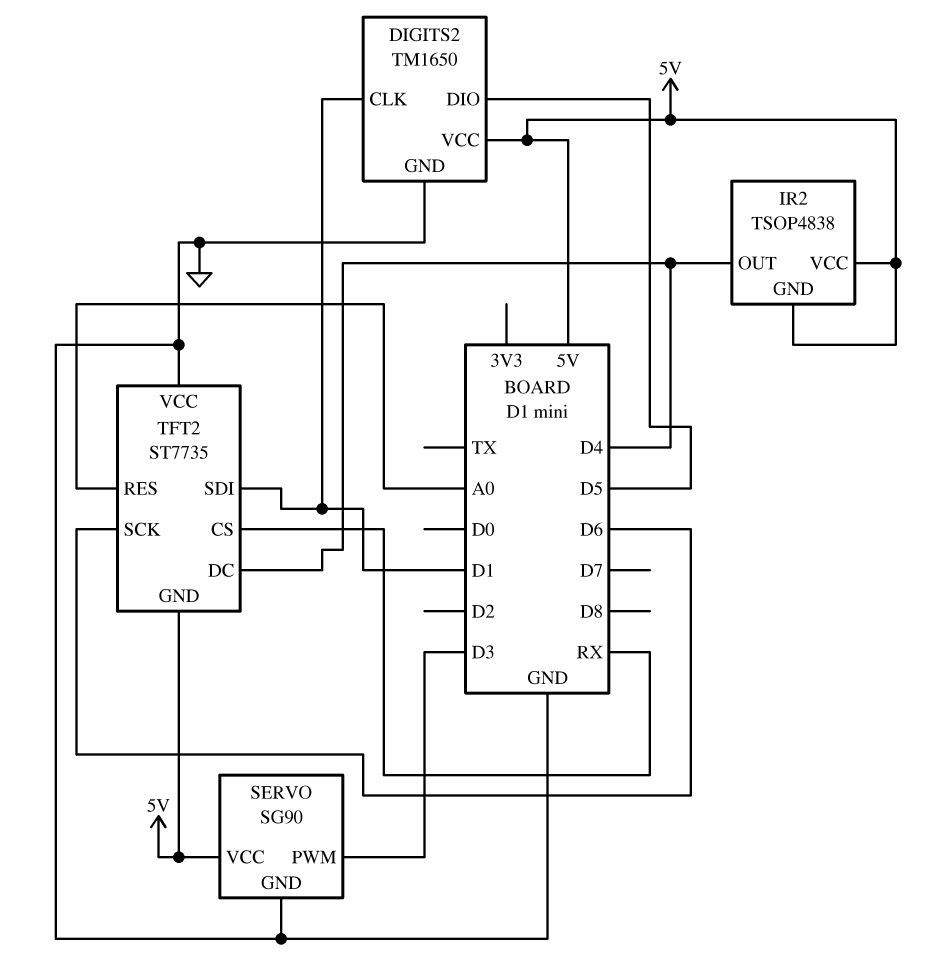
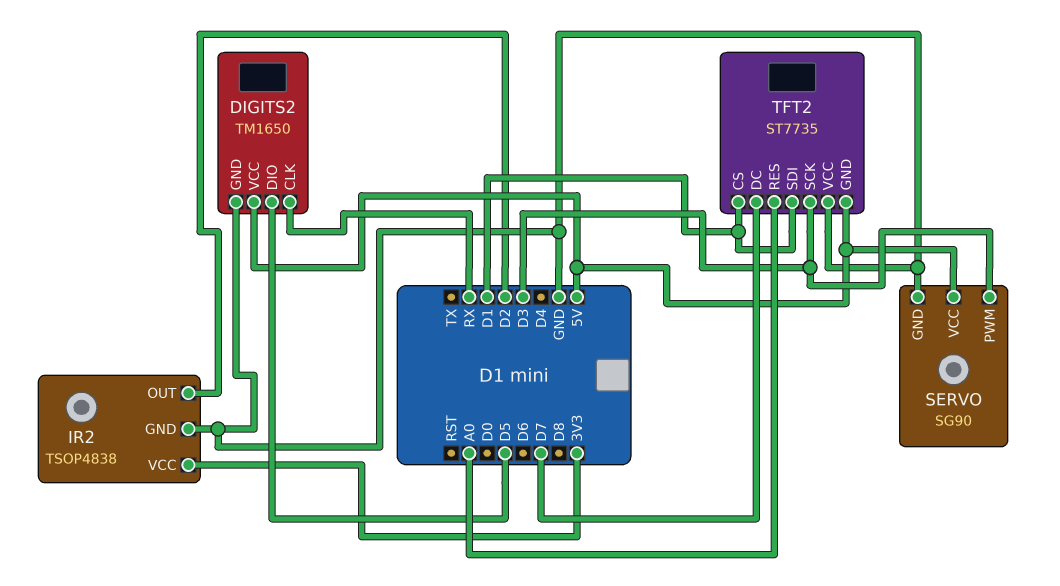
DIGITS2 pin CLK: D1 -> RX
IR2 pin GND: 5V -> GND
IR2 pin OUT: D4 -> D2
IR2 pin VCC: 5V -> 3V3
TFT2 pin CS: RX -> D1
TFT2 pin DC: D4 -> D7
TFT2 pin SCK: D6 -> D3

